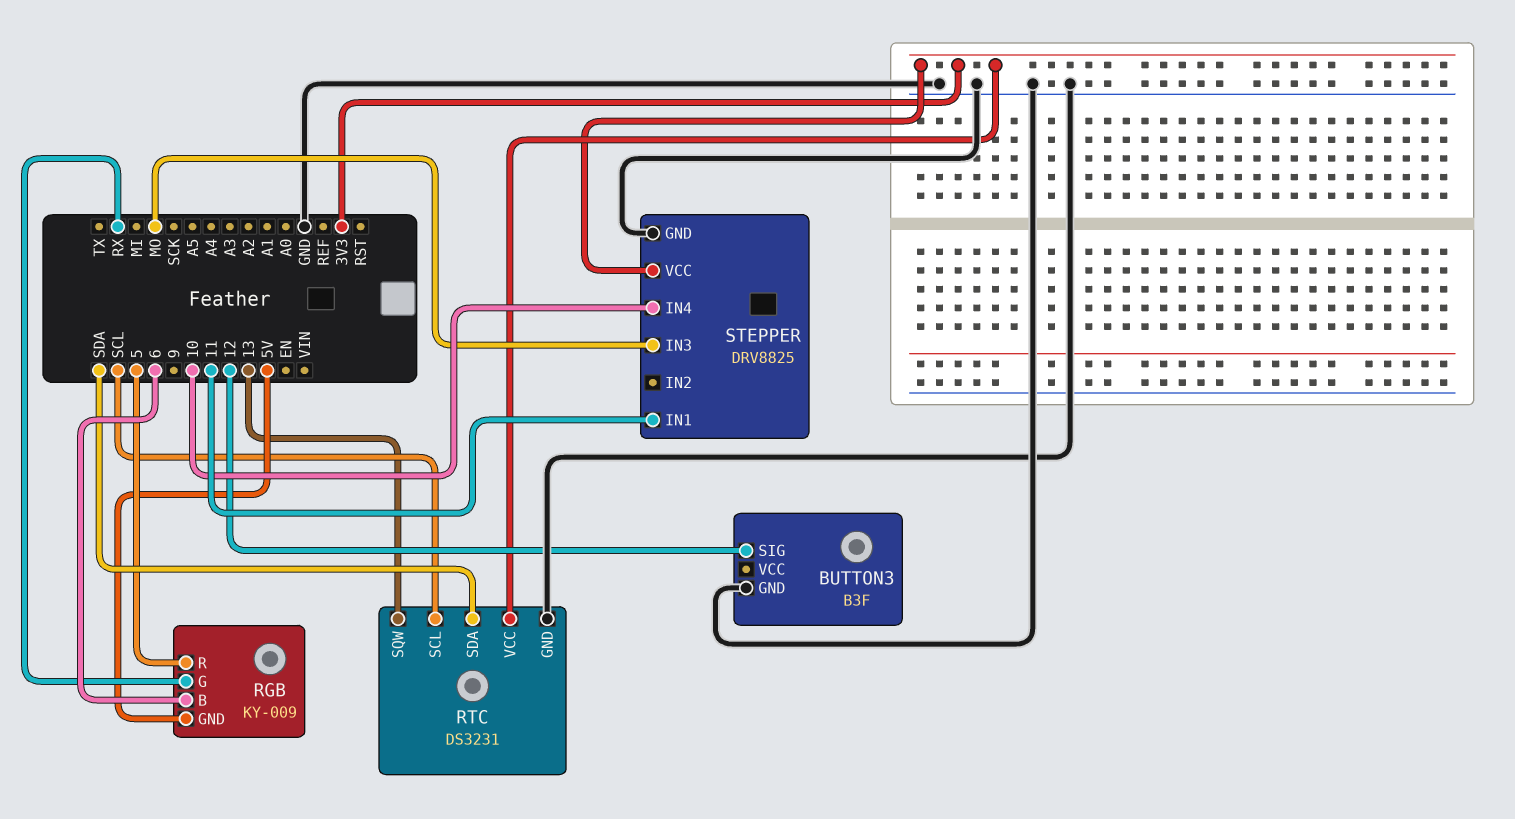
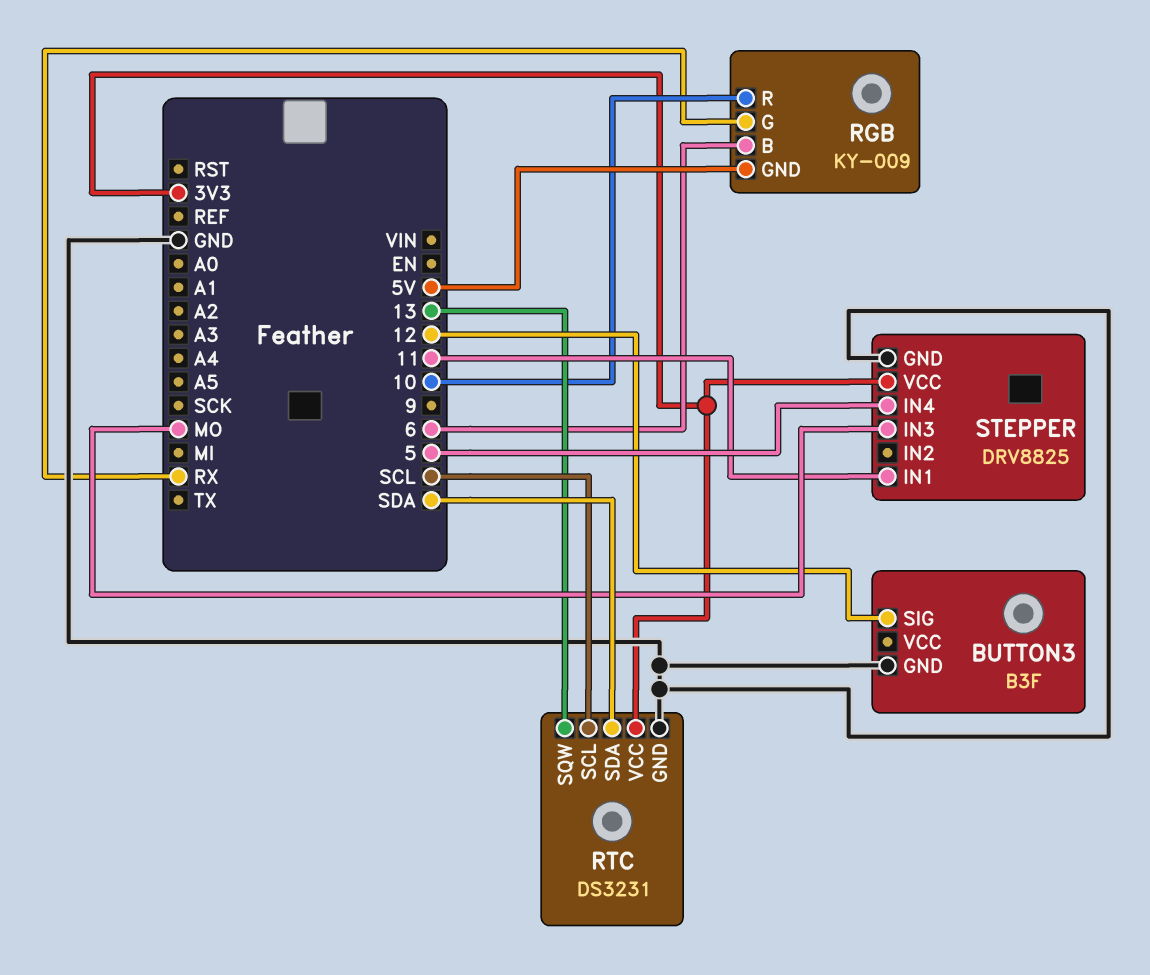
RGB pin R: 5 -> 10
STEPPER pin IN4: 10 -> 5

